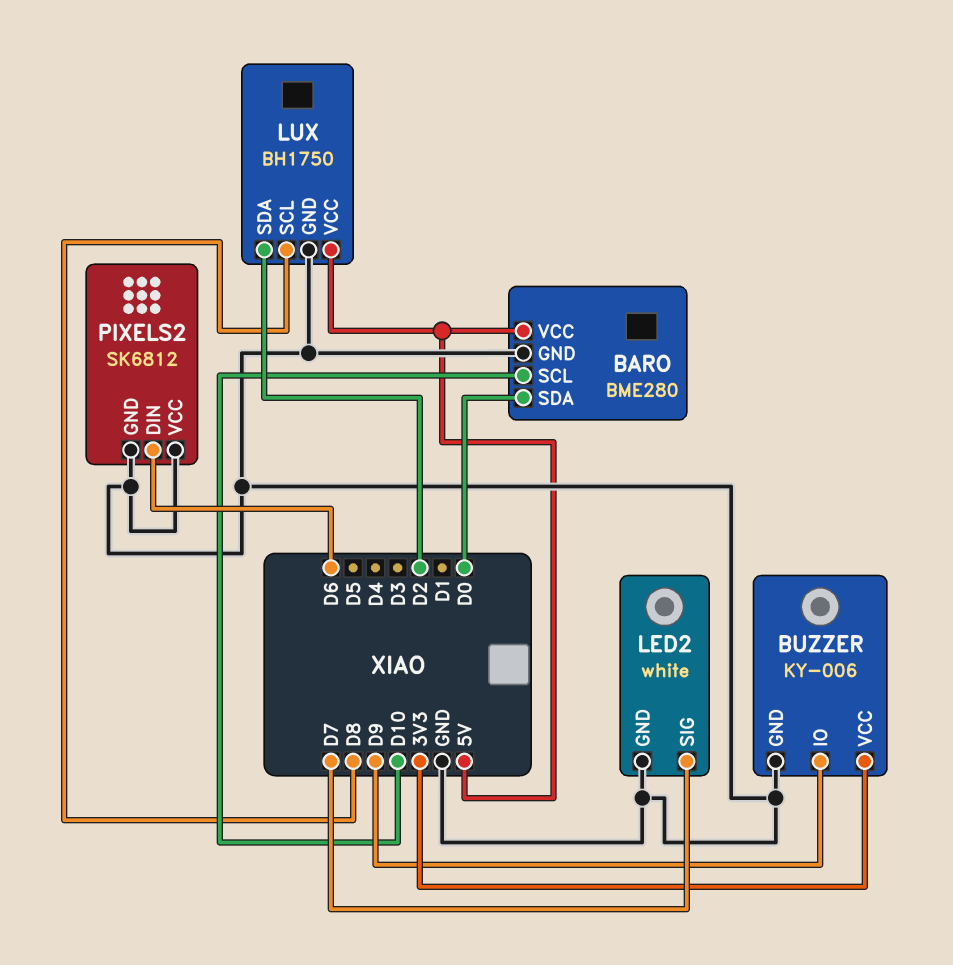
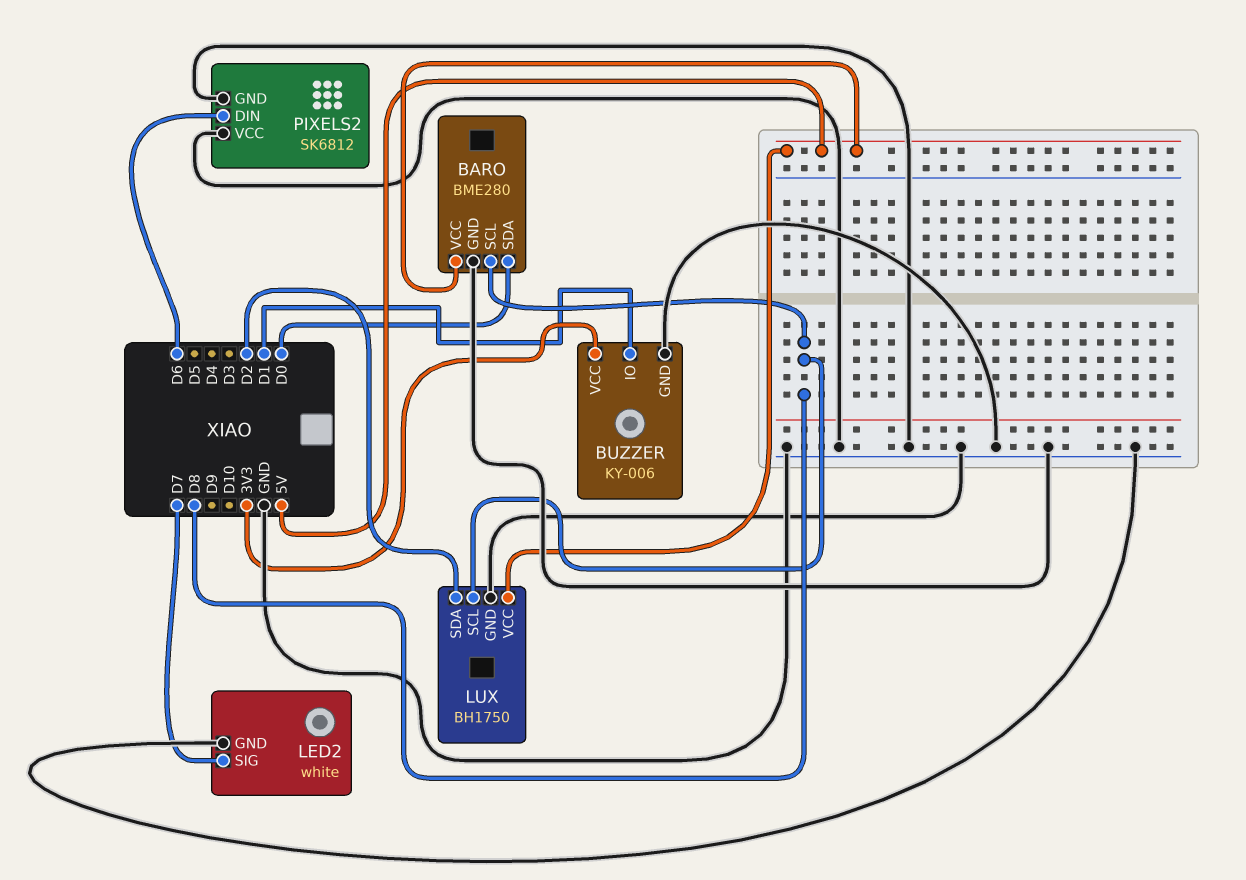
BARO pin SCL: D10 -> D8
BUZZER pin IO: D9 -> D1

